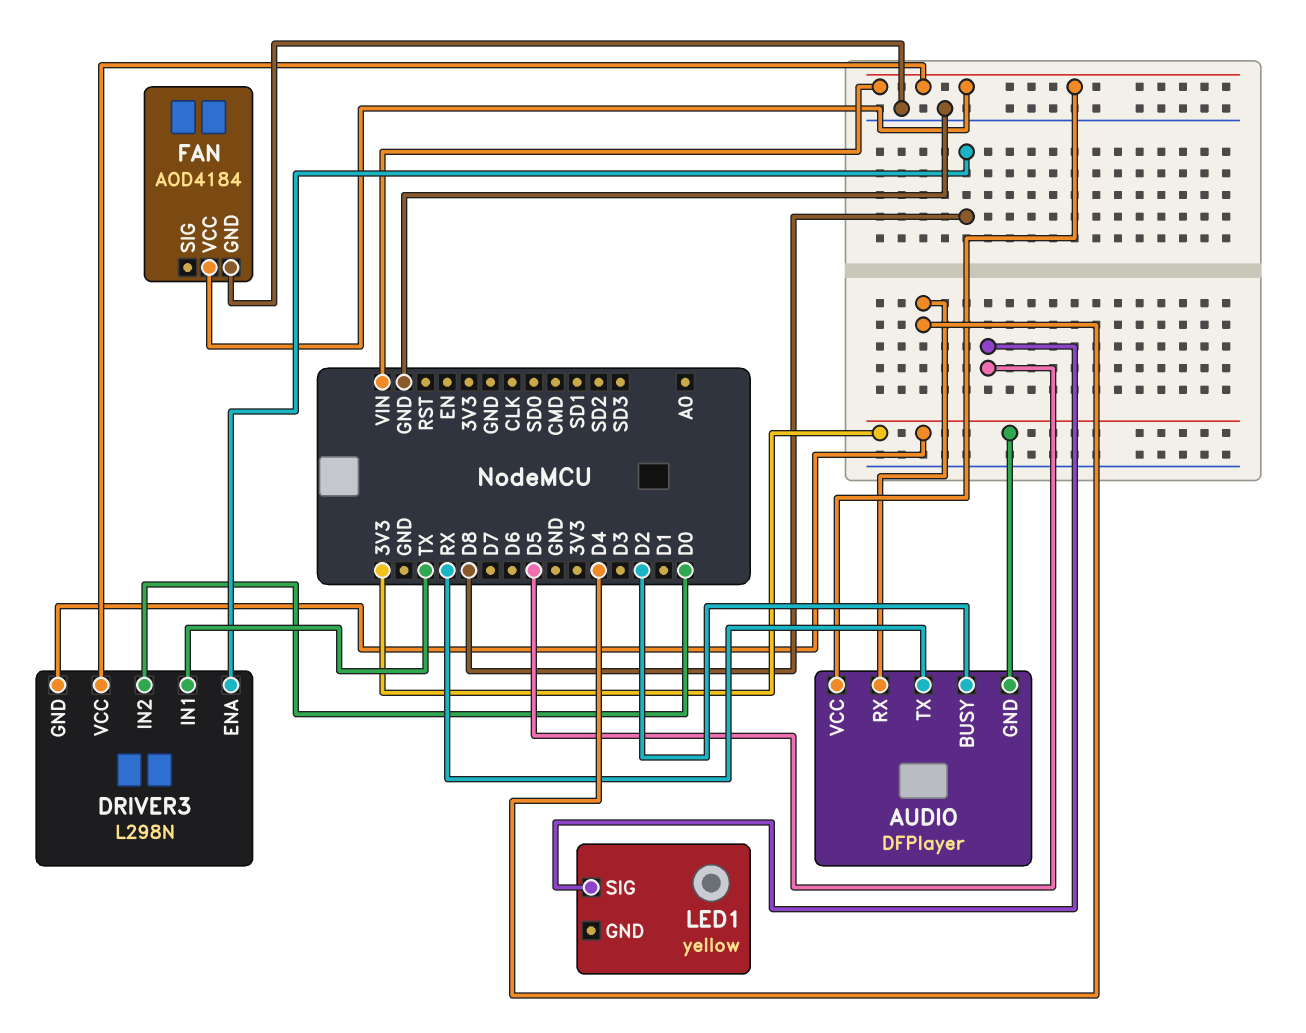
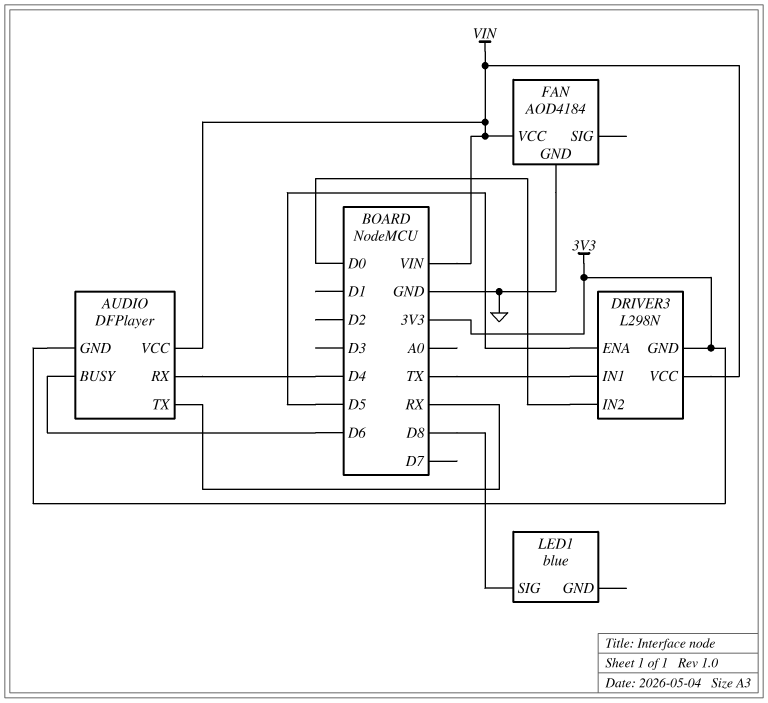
AUDIO pin BUSY: D2 -> D6
DRIVER3 pin ENA: D8 -> D5
LED1: yellow -> blue
LED1 pin SIG: D5 -> D8

